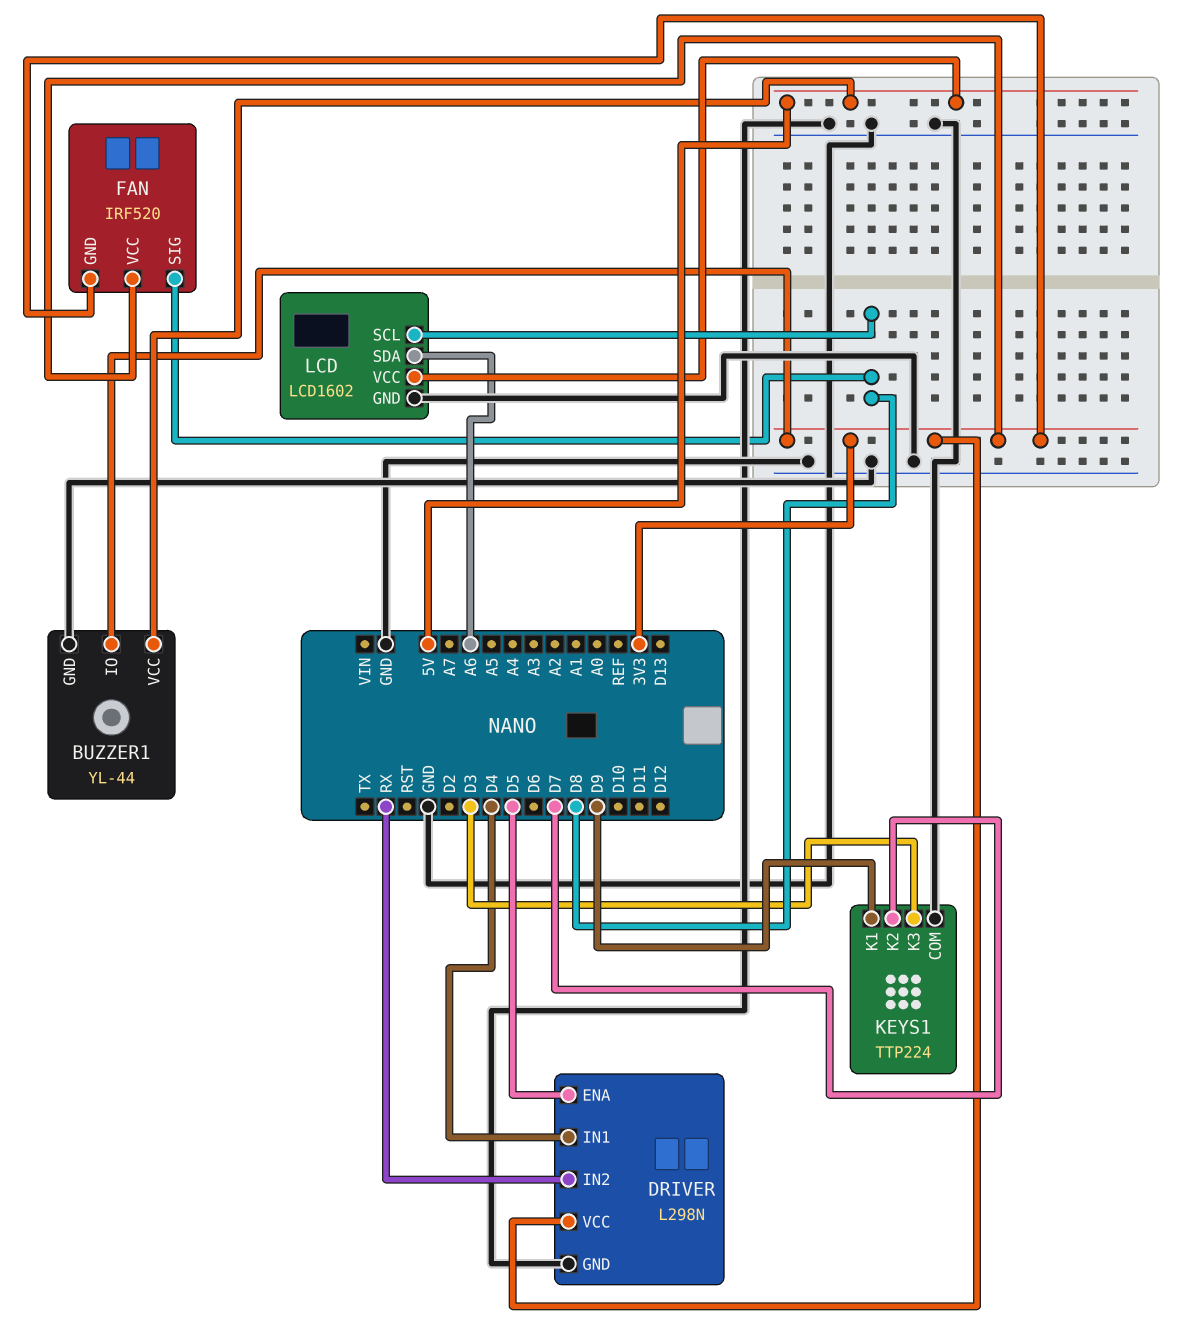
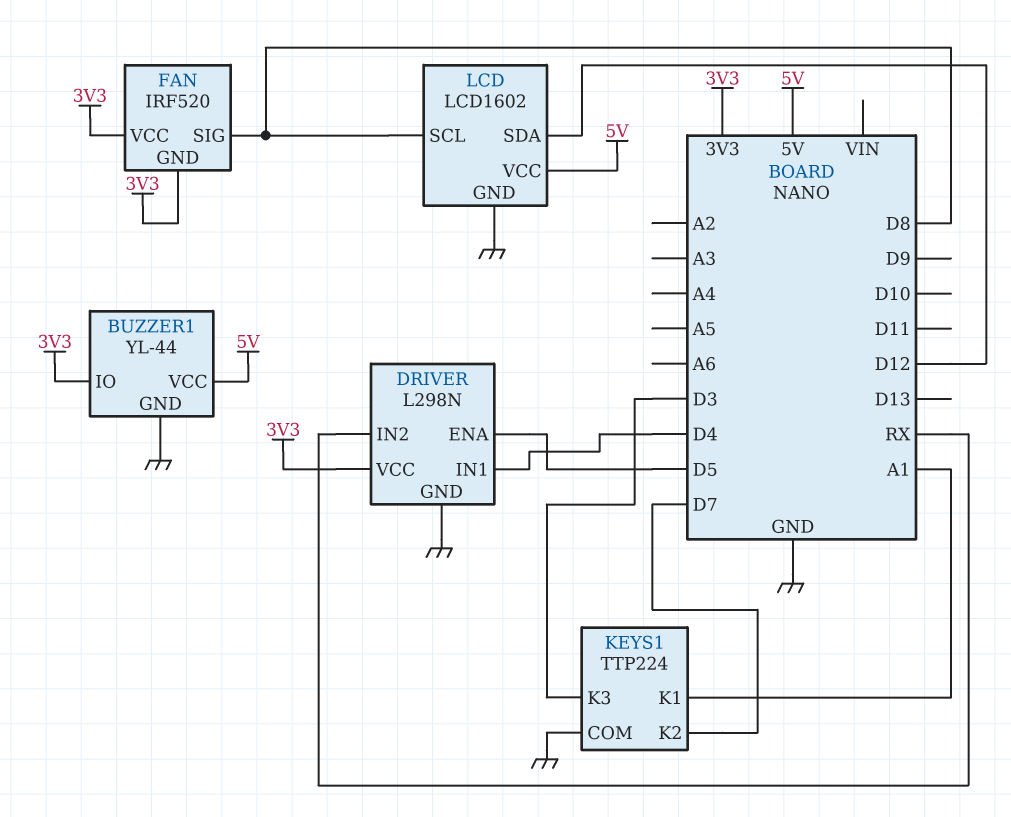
KEYS1 pin K1: D9 -> A1
LCD pin SDA: A6 -> D12

